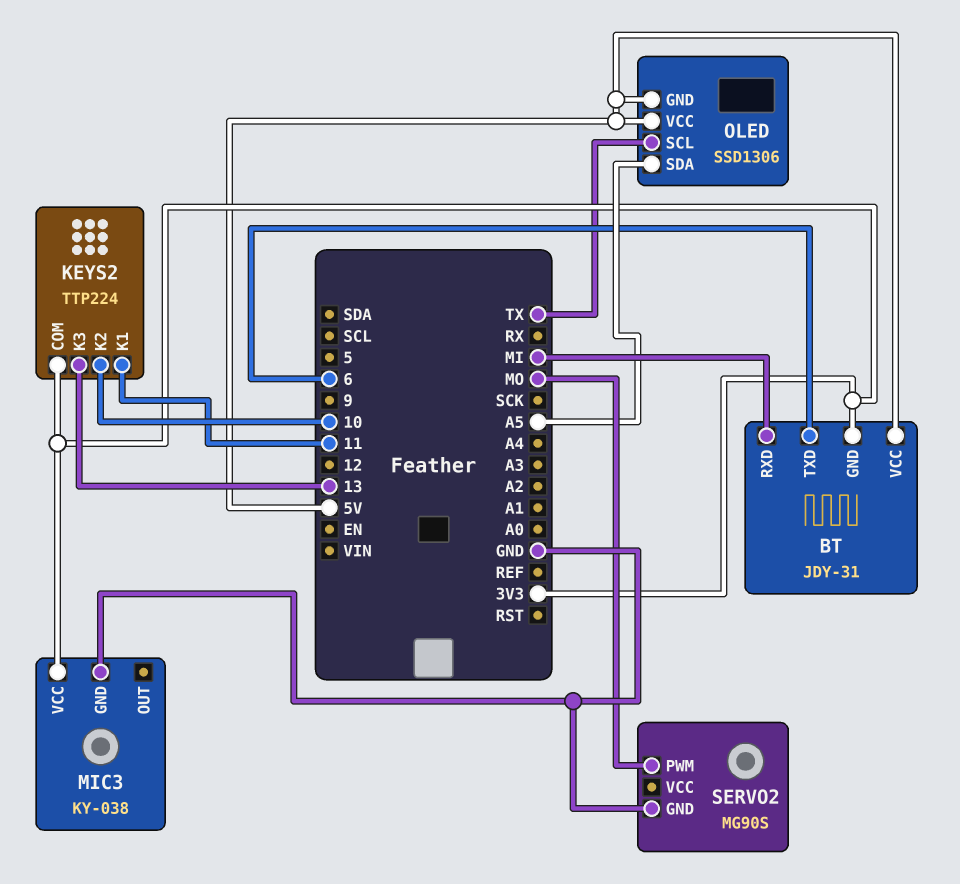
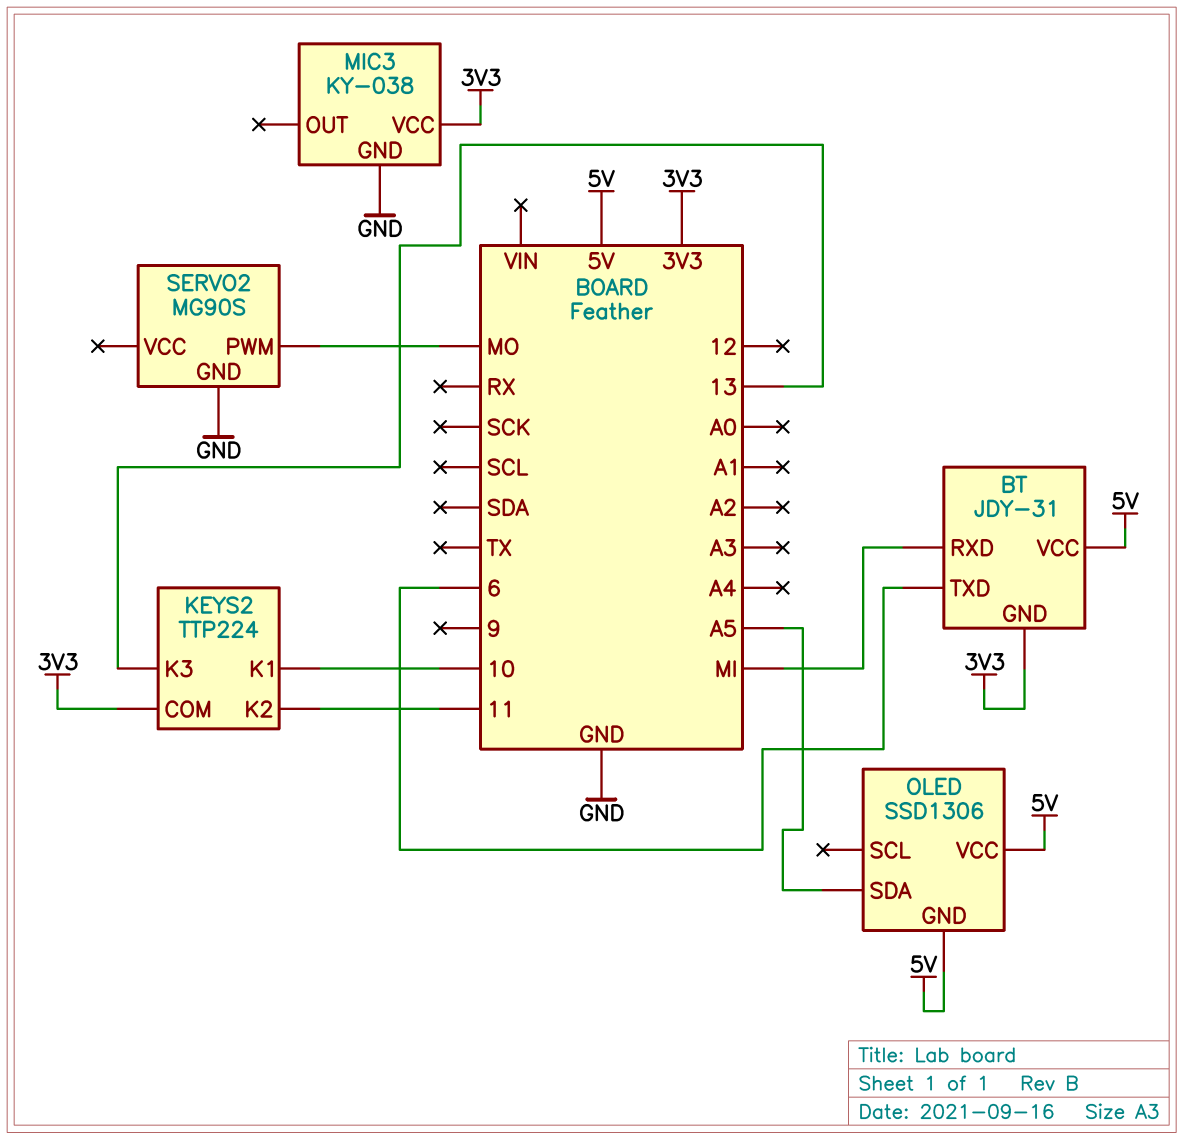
KEYS2 pin K1: 11 -> 10
KEYS2 pin K2: 10 -> 11
OLED pin SCL: TX -> none

